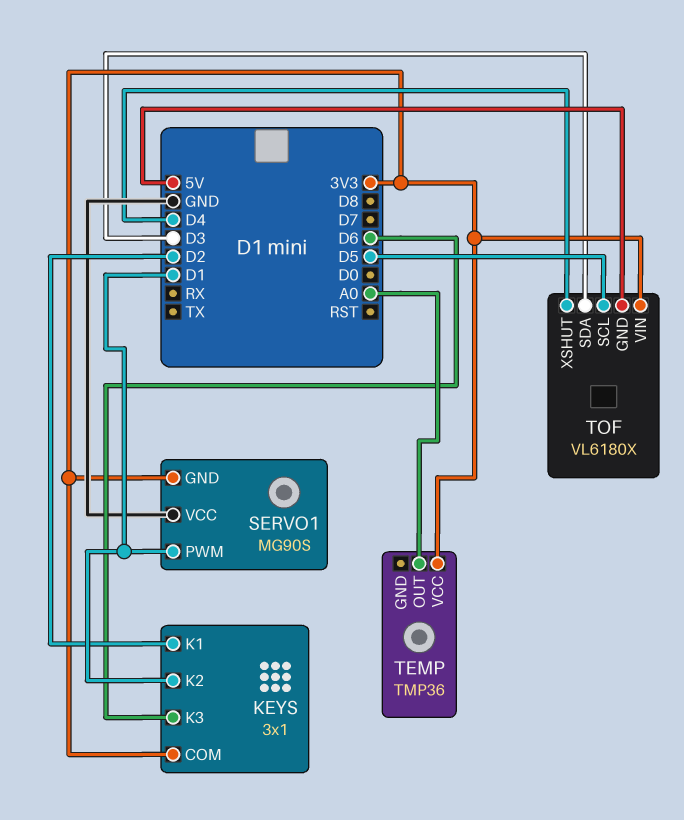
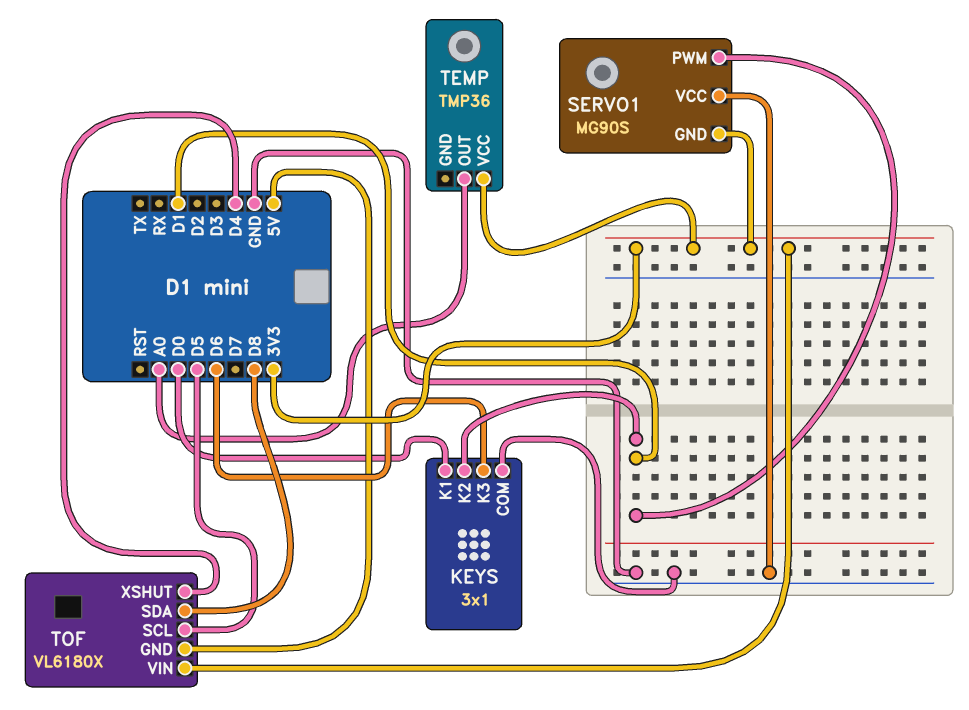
KEYS pin COM: 3V3 -> GND
KEYS pin K1: D2 -> D0
TOF pin SDA: D3 -> D8

